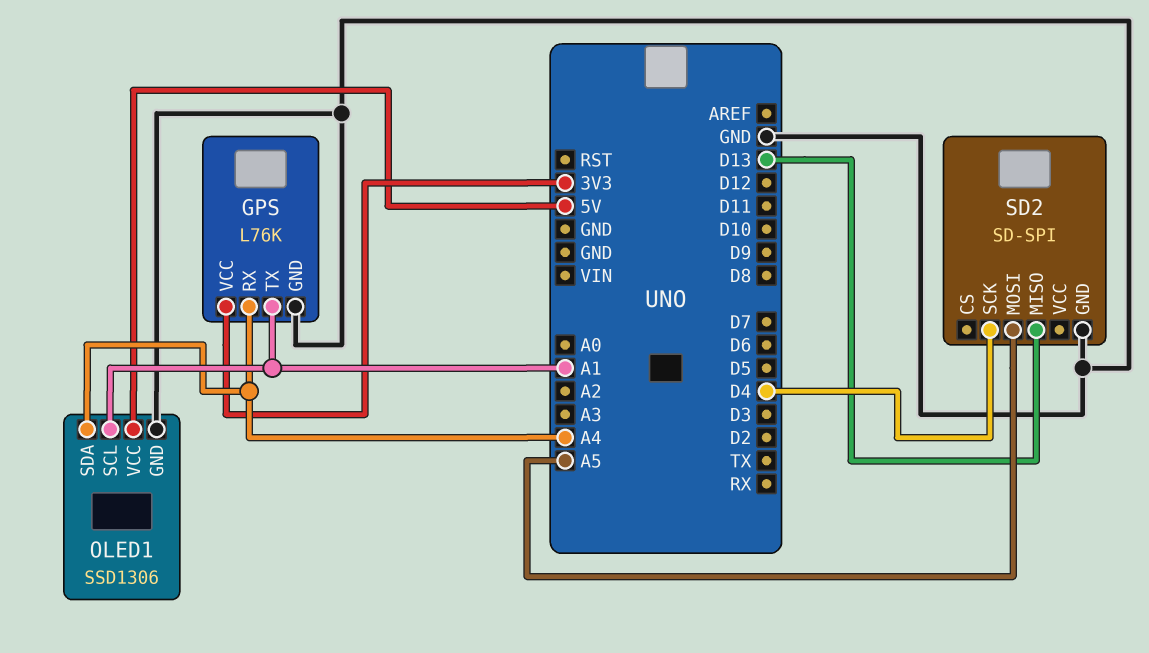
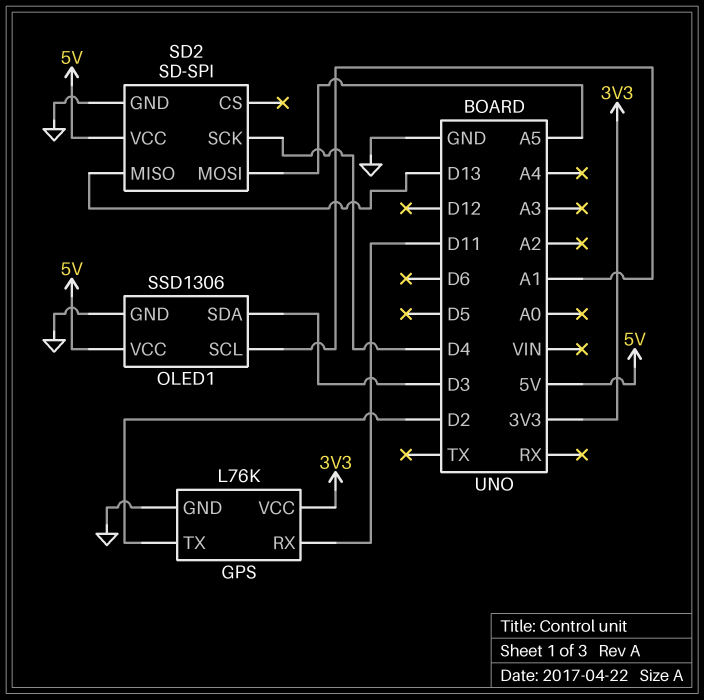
GPS pin RX: A4 -> D11
GPS pin TX: A1 -> D2
OLED1 pin SDA: A4 -> D3
SD2 pin VCC: none -> 5V

